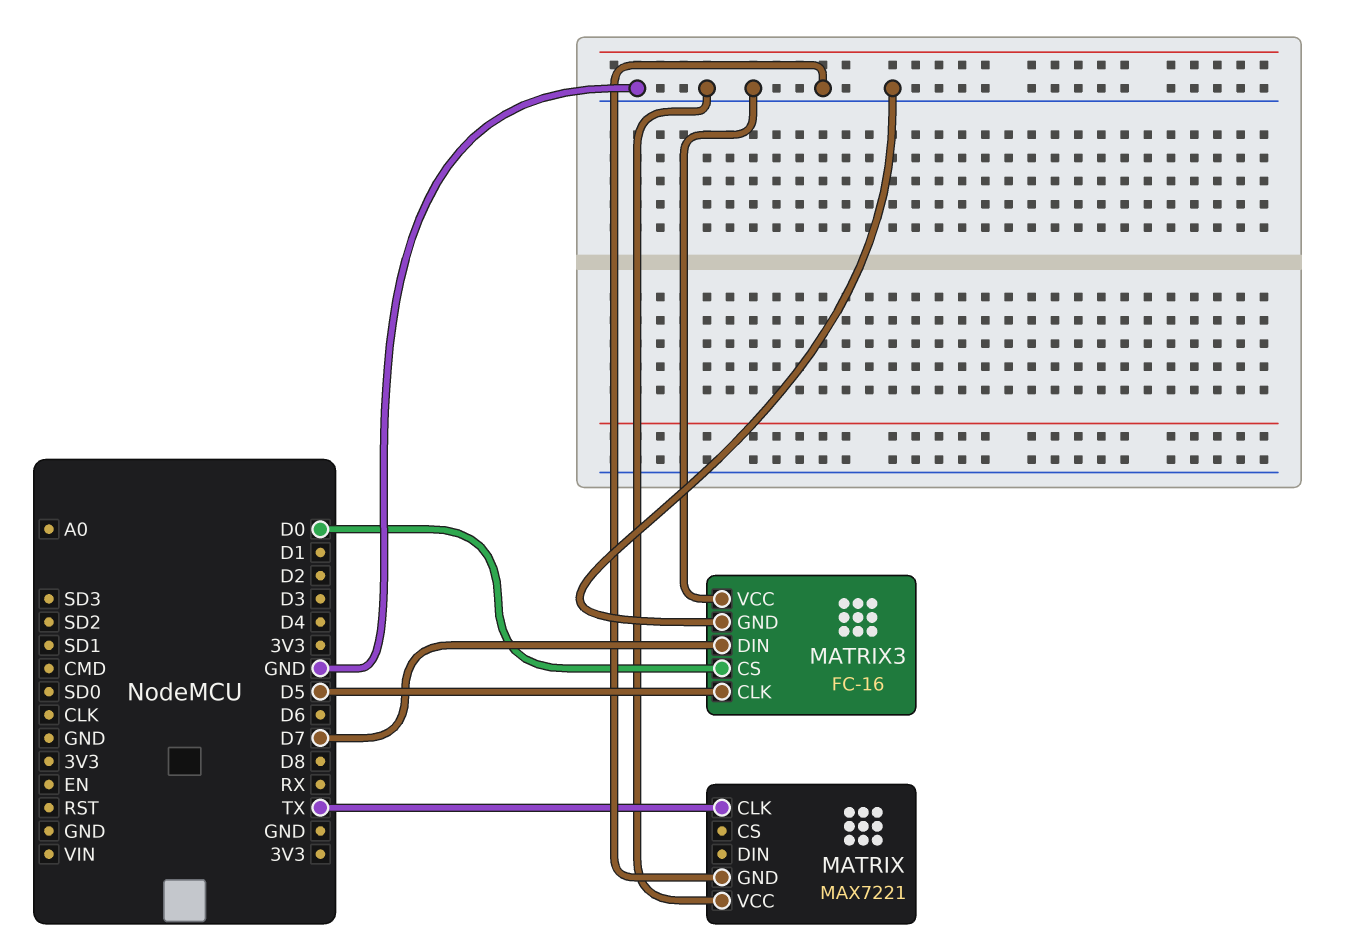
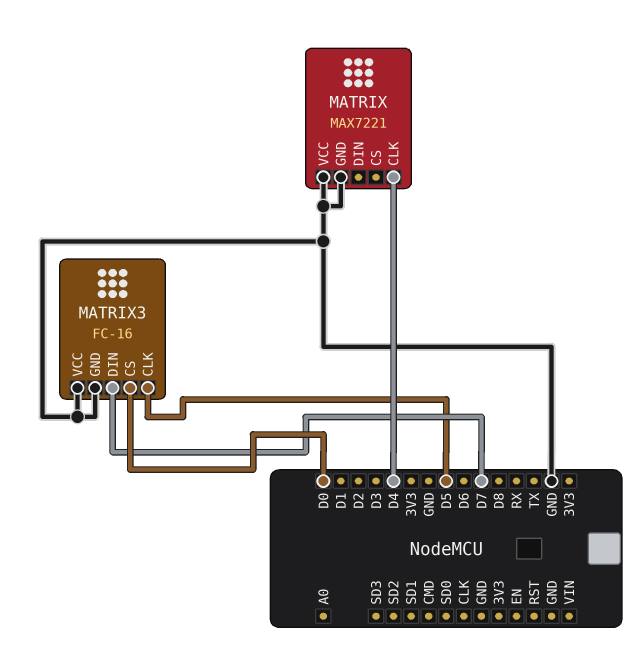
MATRIX pin CLK: TX -> D4

